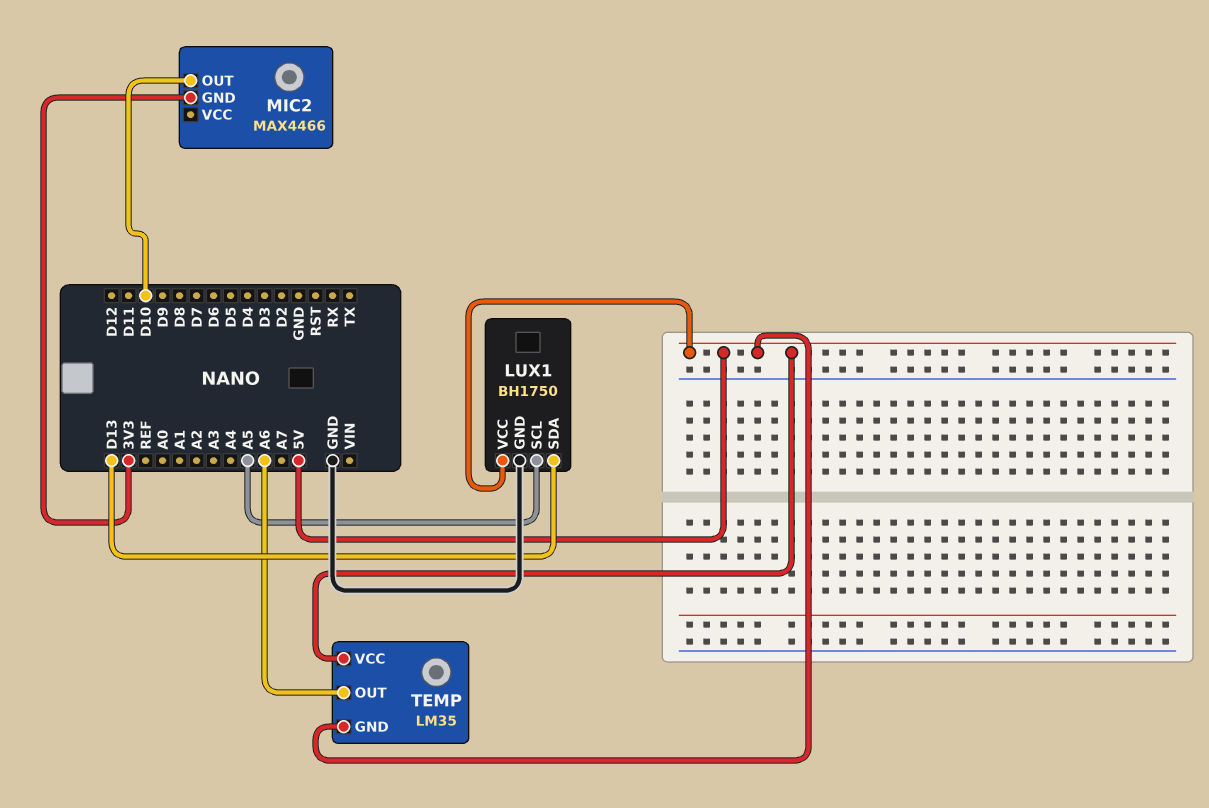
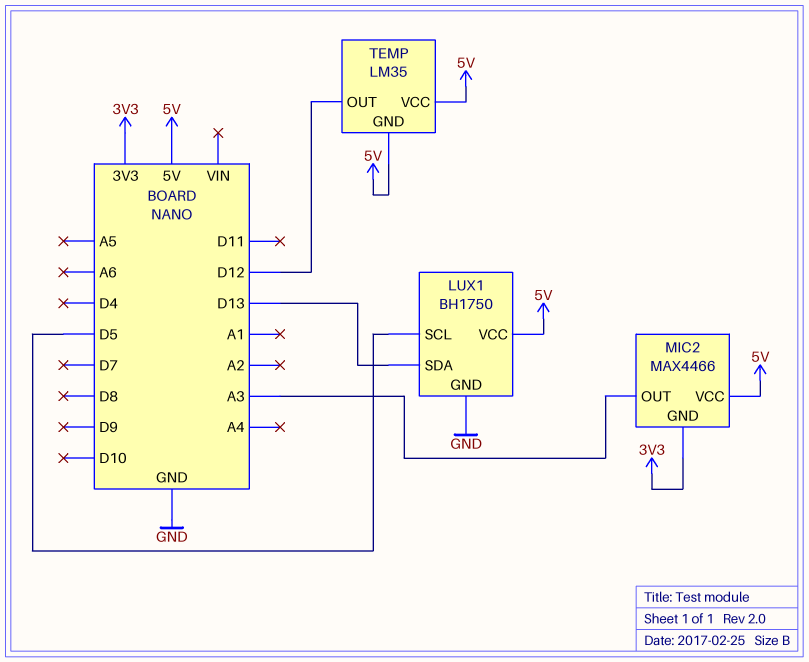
LUX1 pin SCL: A5 -> D5
MIC2 pin OUT: D10 -> A3
MIC2 pin VCC: none -> 5V
TEMP pin OUT: A6 -> D12

